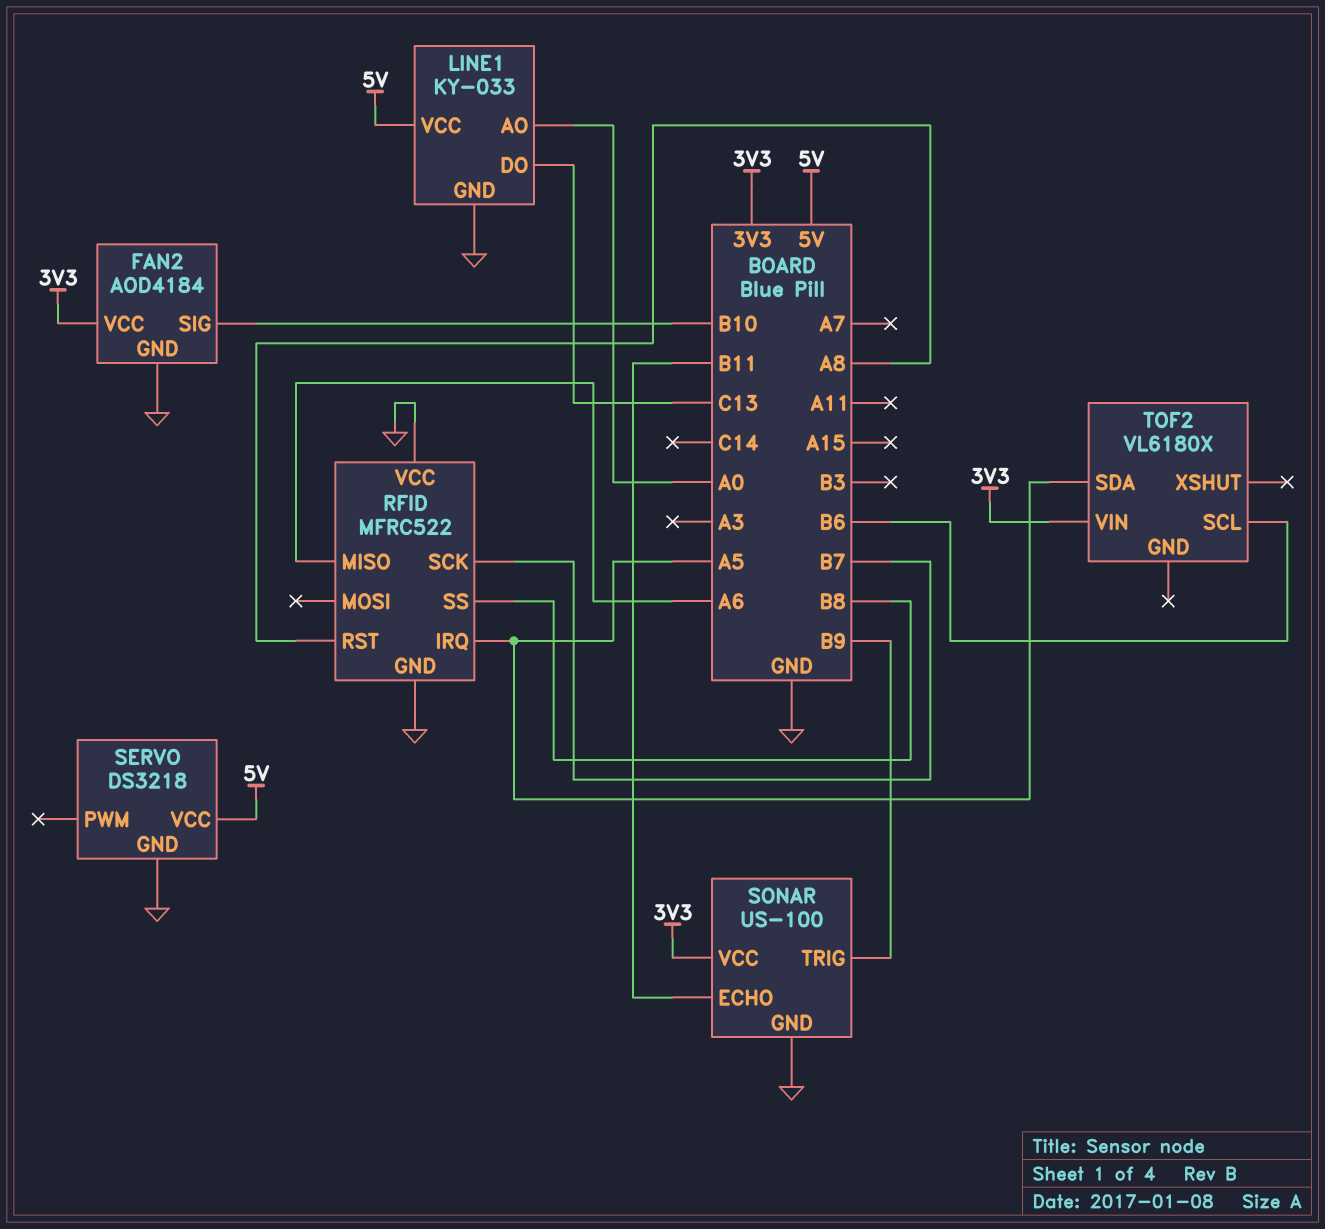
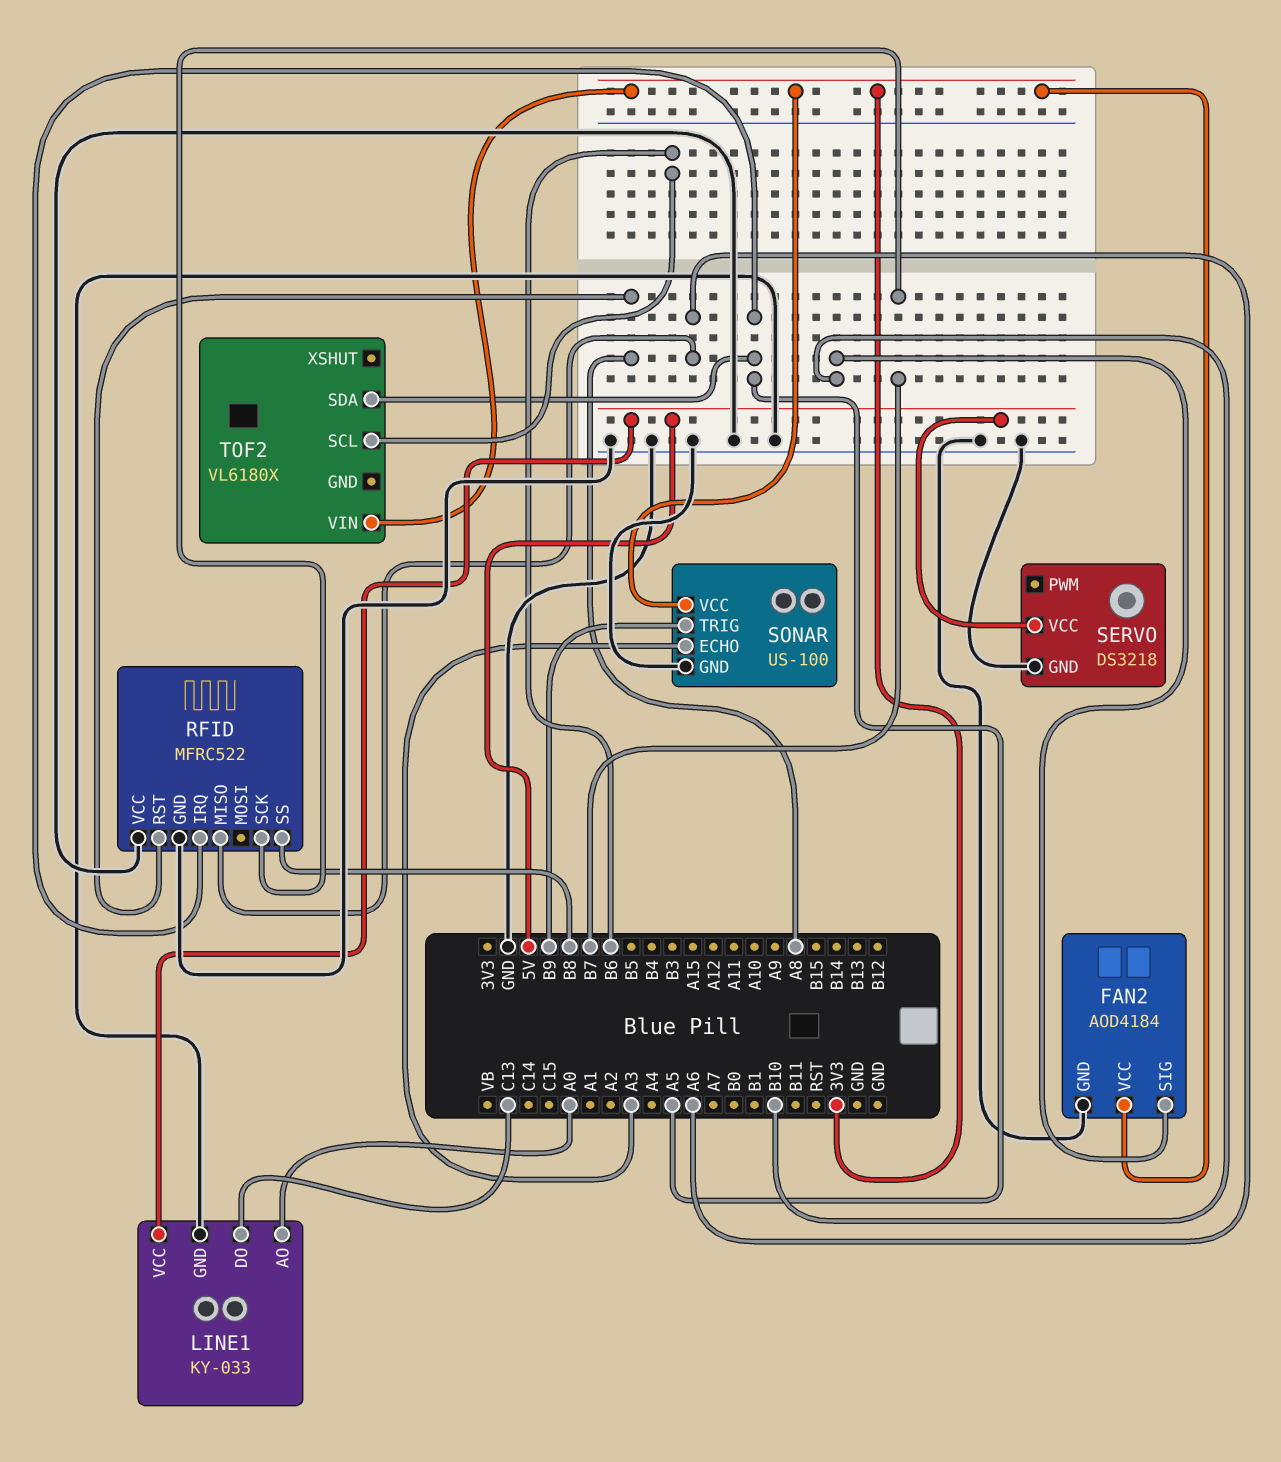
SONAR pin ECHO: B11 -> A3

